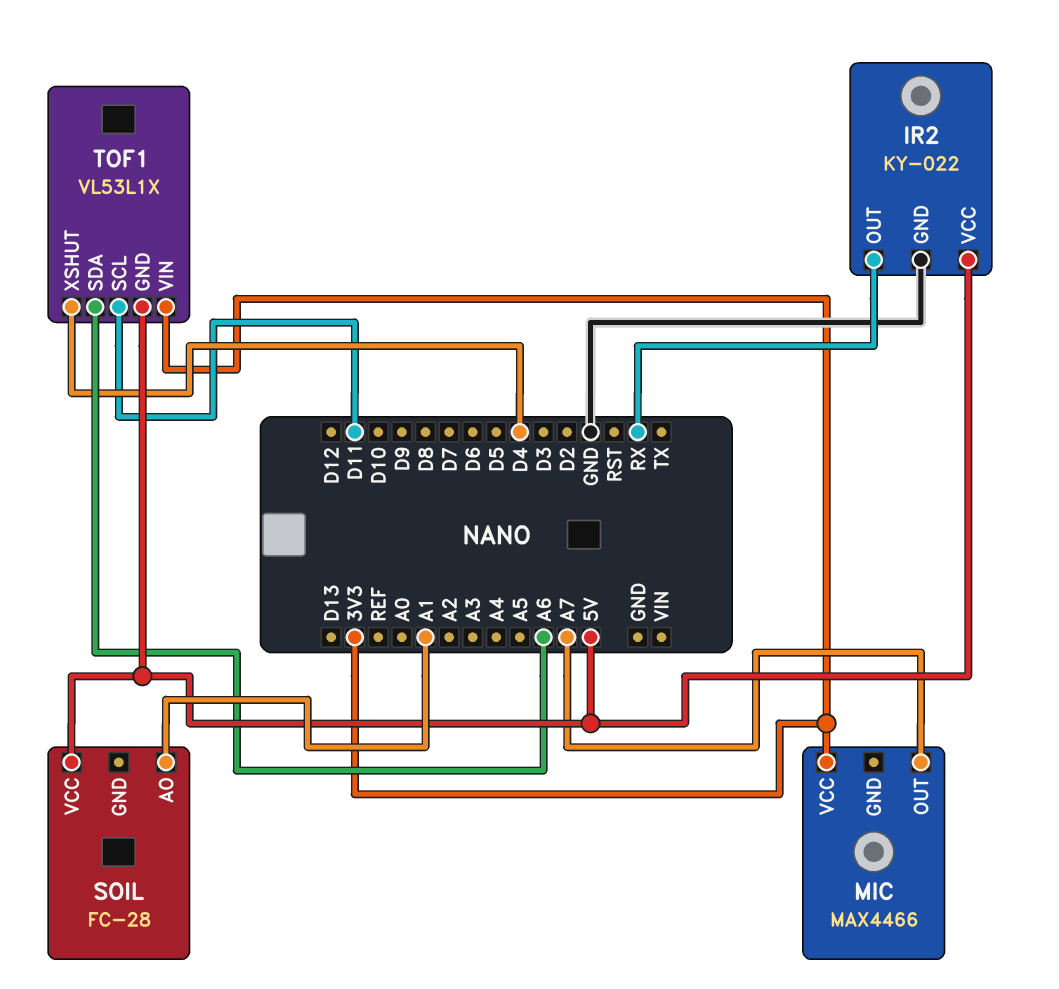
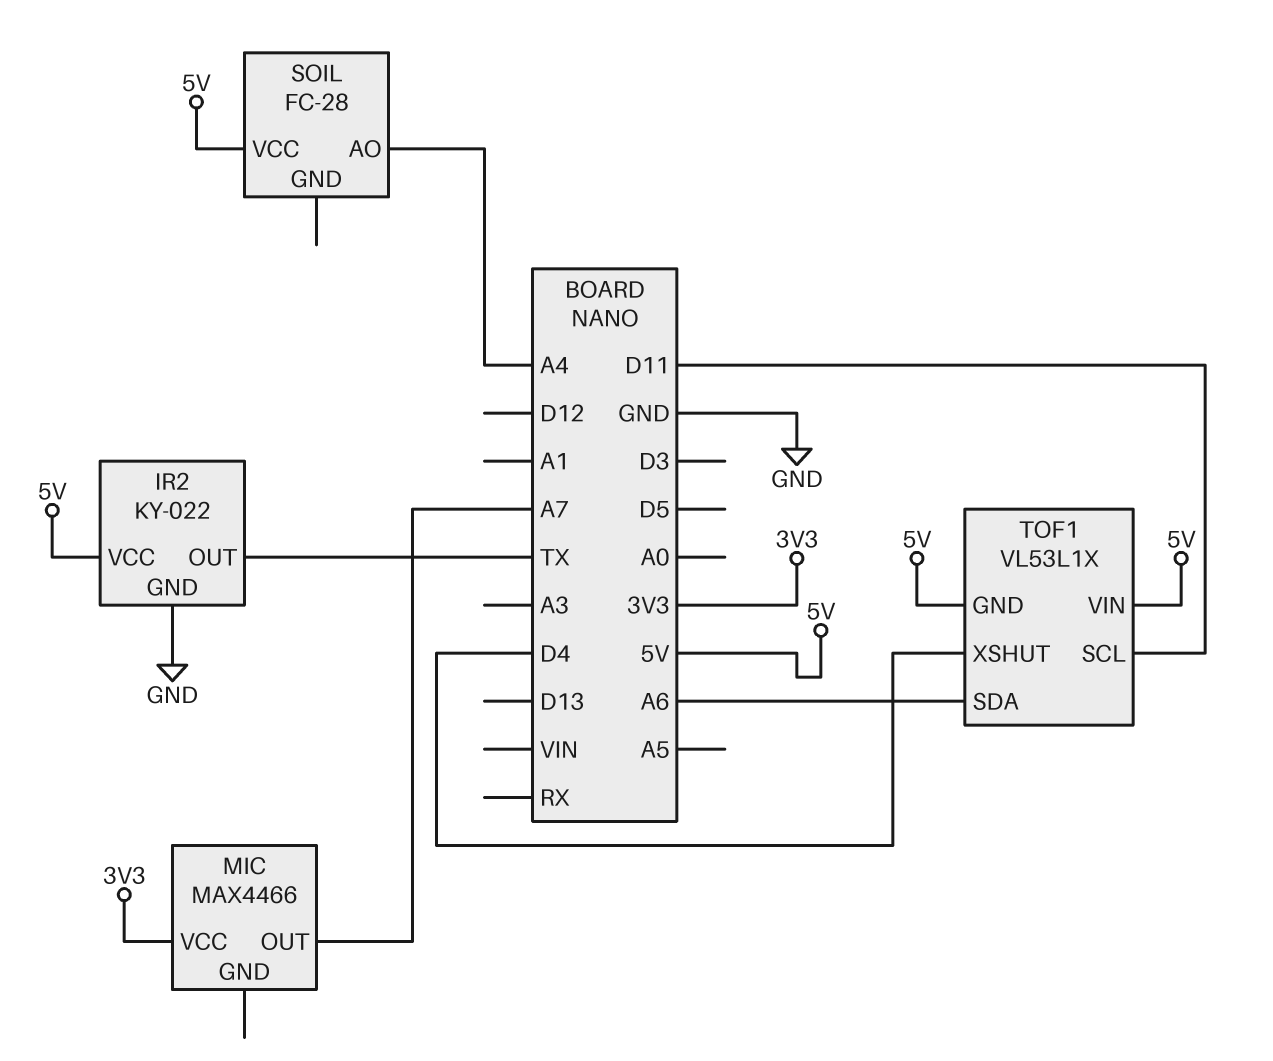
IR2 pin OUT: RX -> TX
SOIL pin AO: A1 -> A4
TOF1 pin VIN: 3V3 -> 5V

